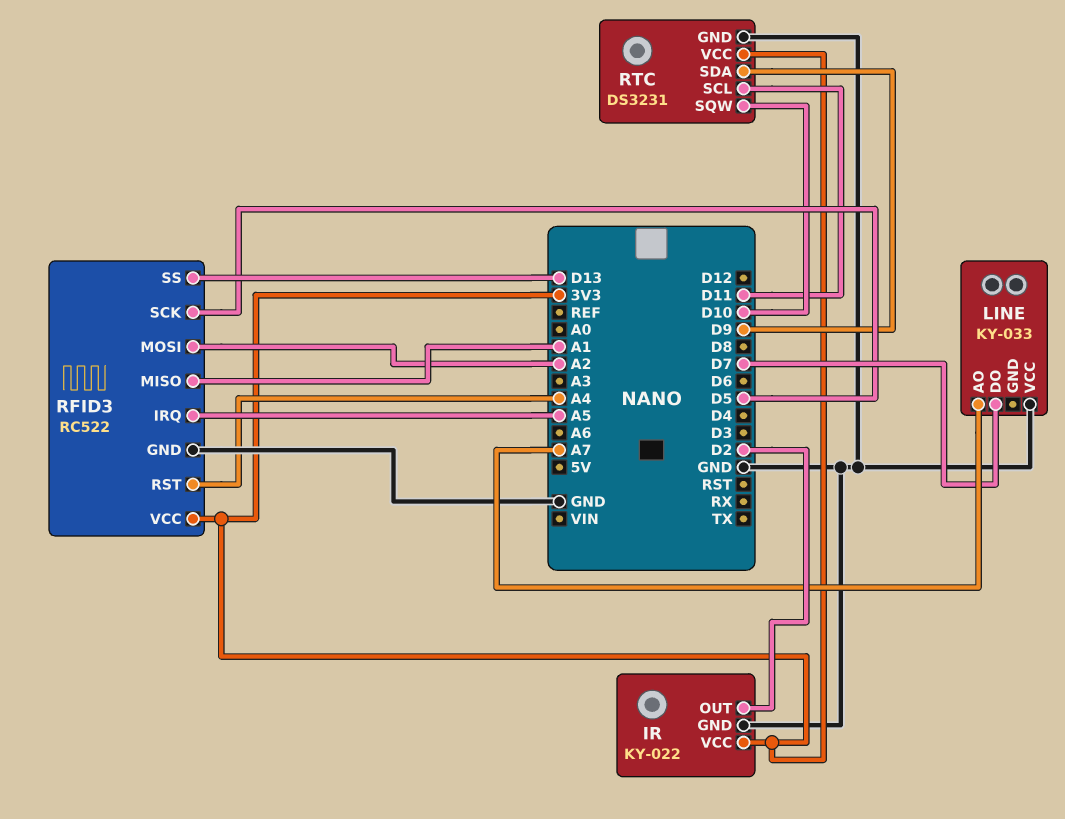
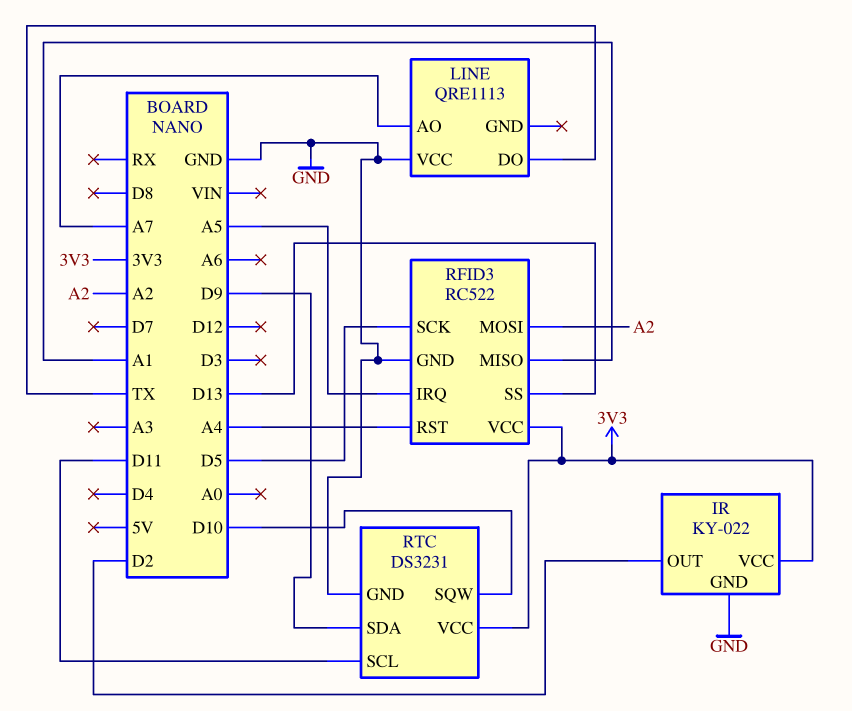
LINE: KY-033 -> QRE1113
LINE pin DO: D7 -> TX

